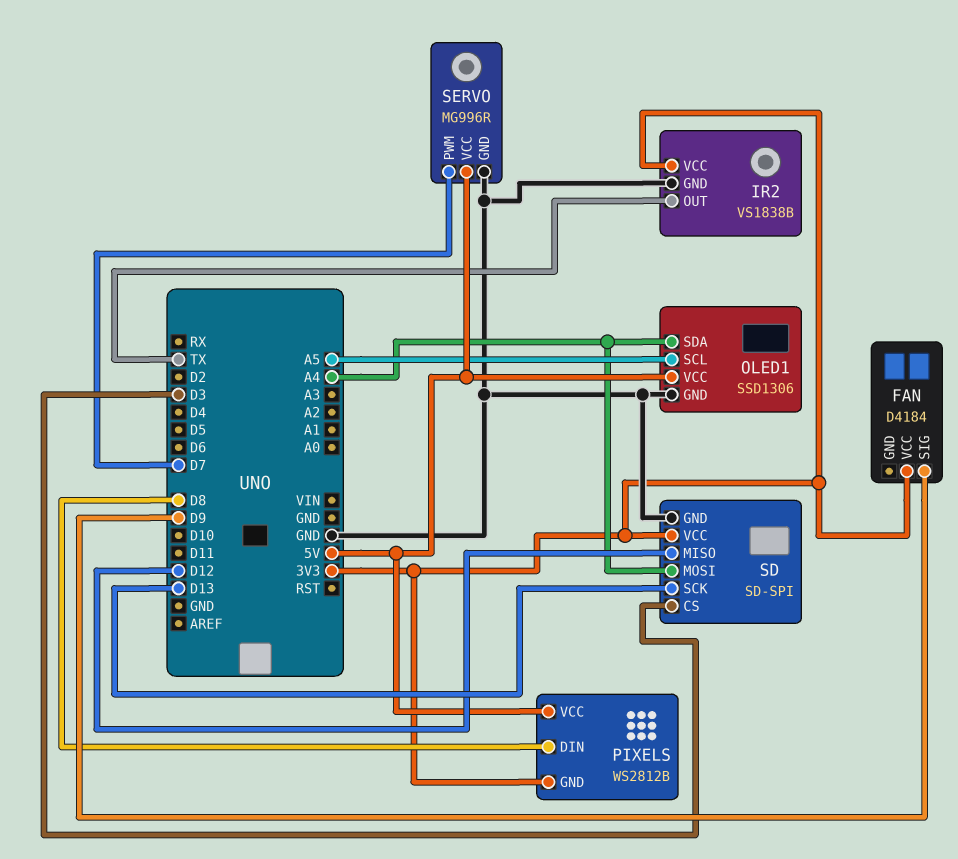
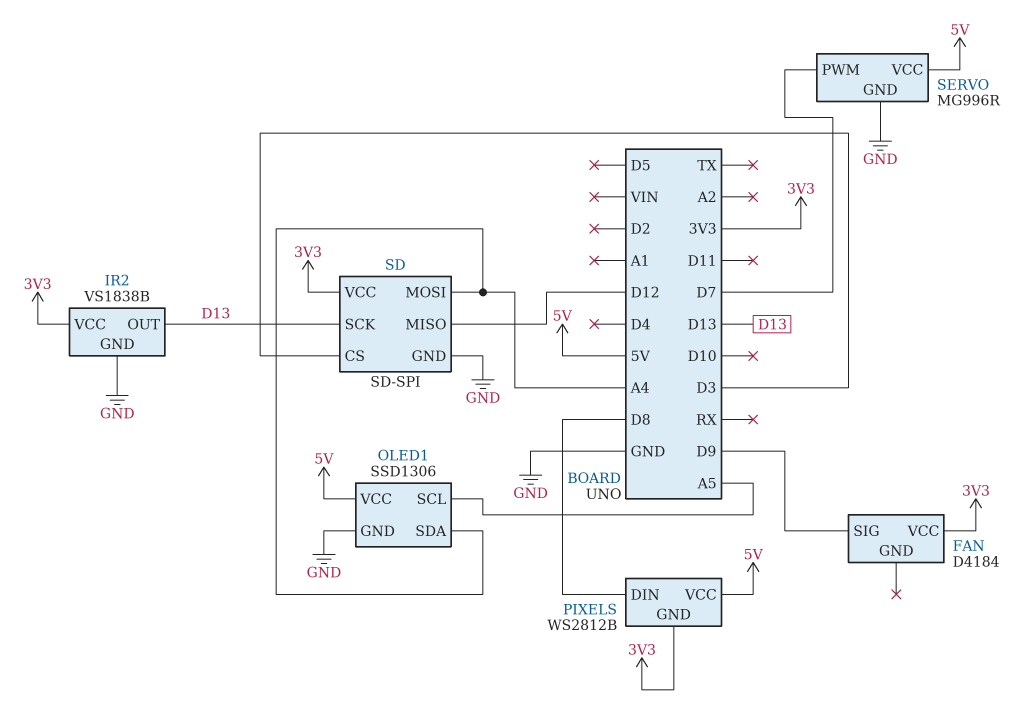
IR2 pin OUT: TX -> D13

